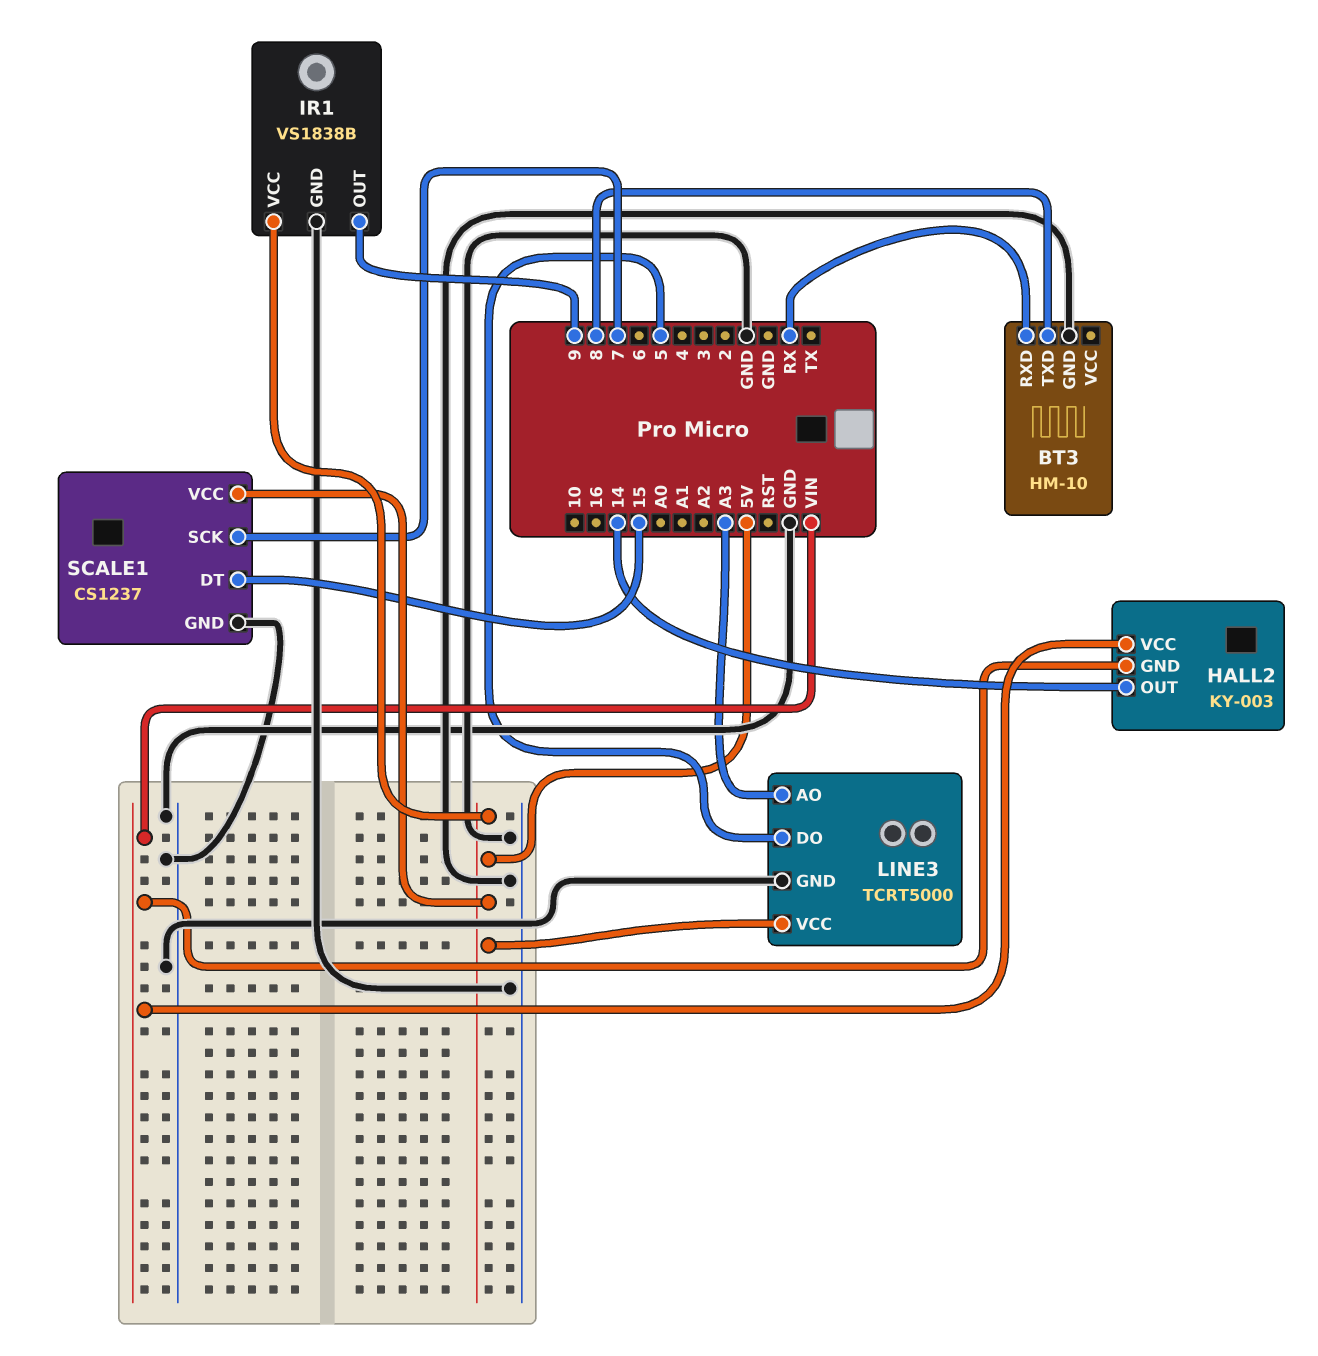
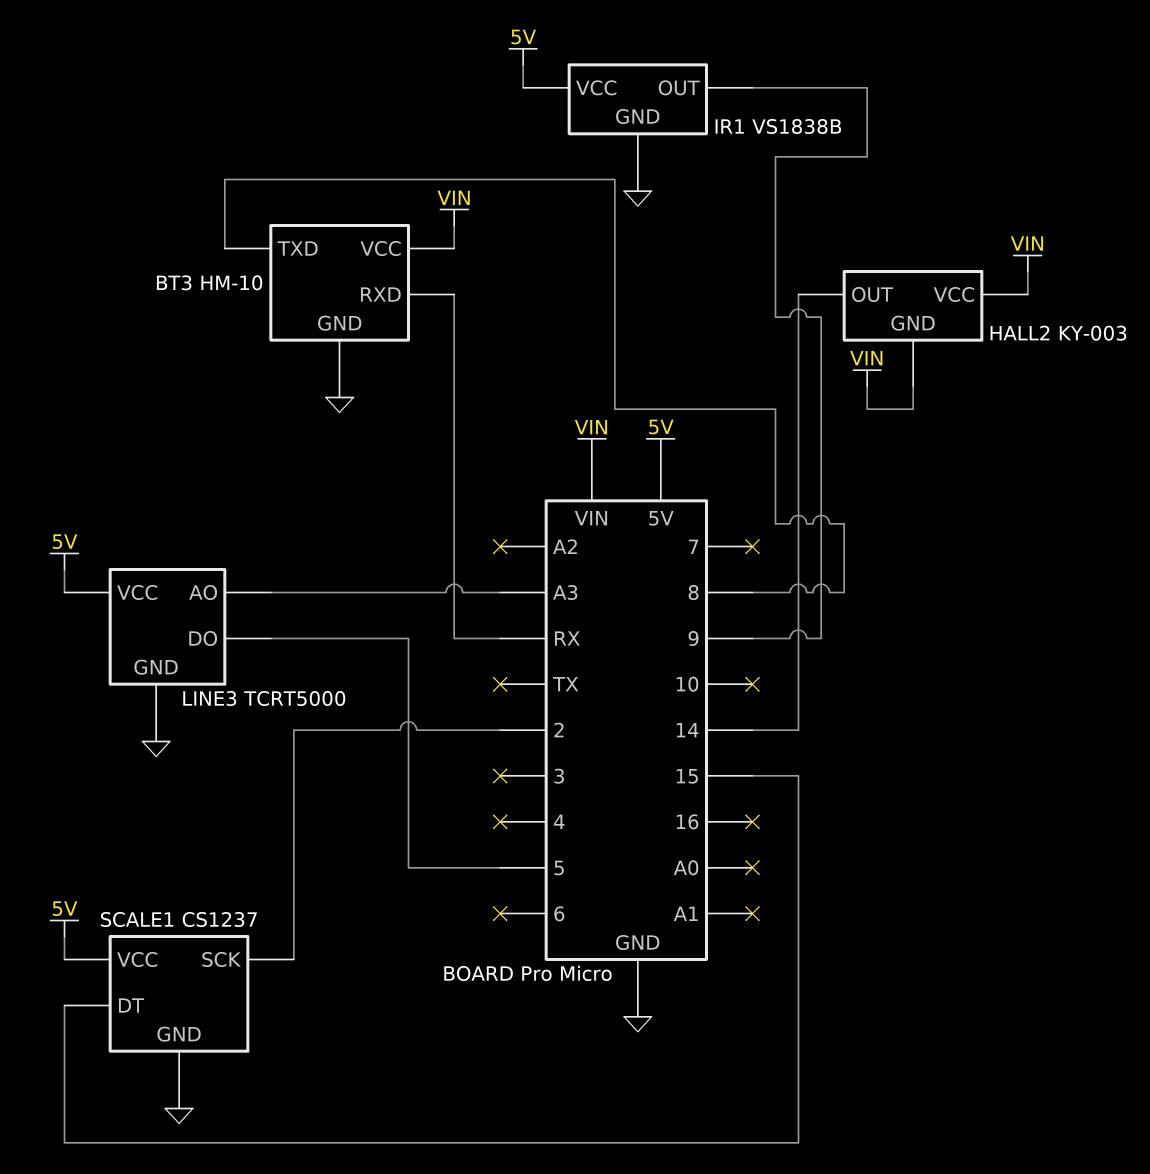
BT3 pin VCC: none -> VIN
SCALE1 pin SCK: 7 -> 2

